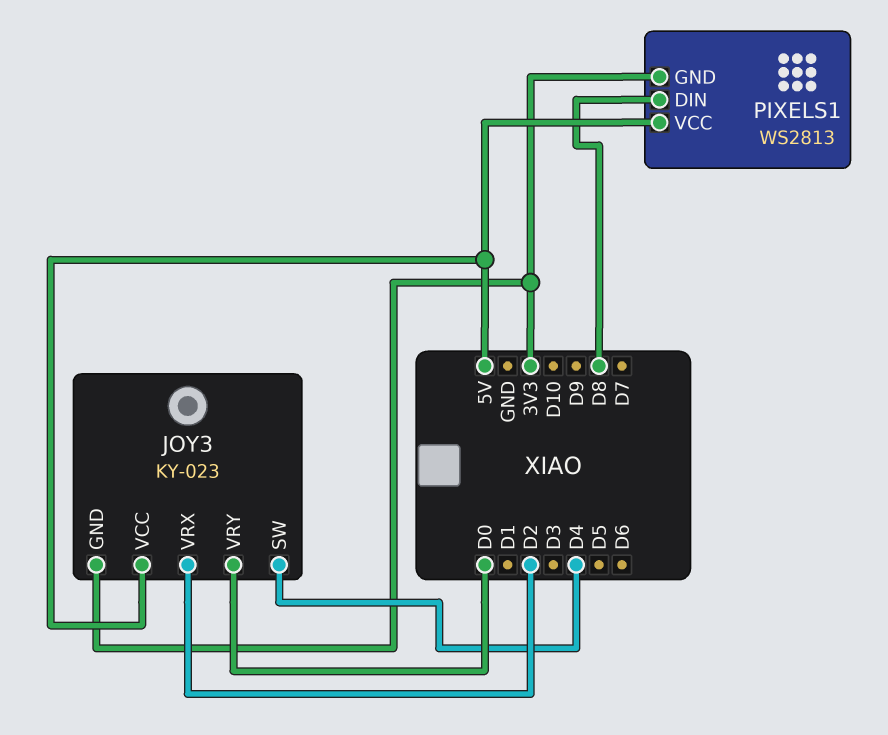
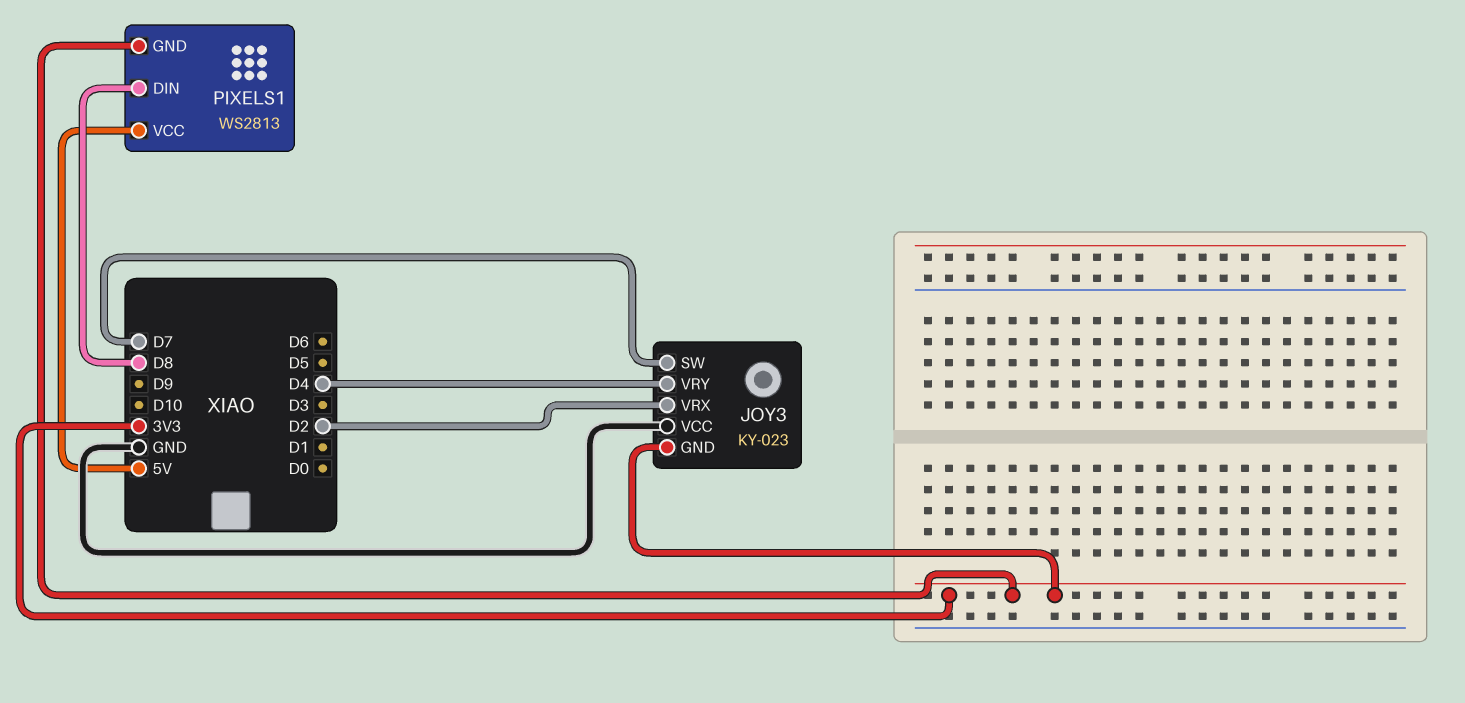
JOY3 pin SW: D4 -> D7
JOY3 pin VCC: 5V -> GND
JOY3 pin VRY: D0 -> D4

